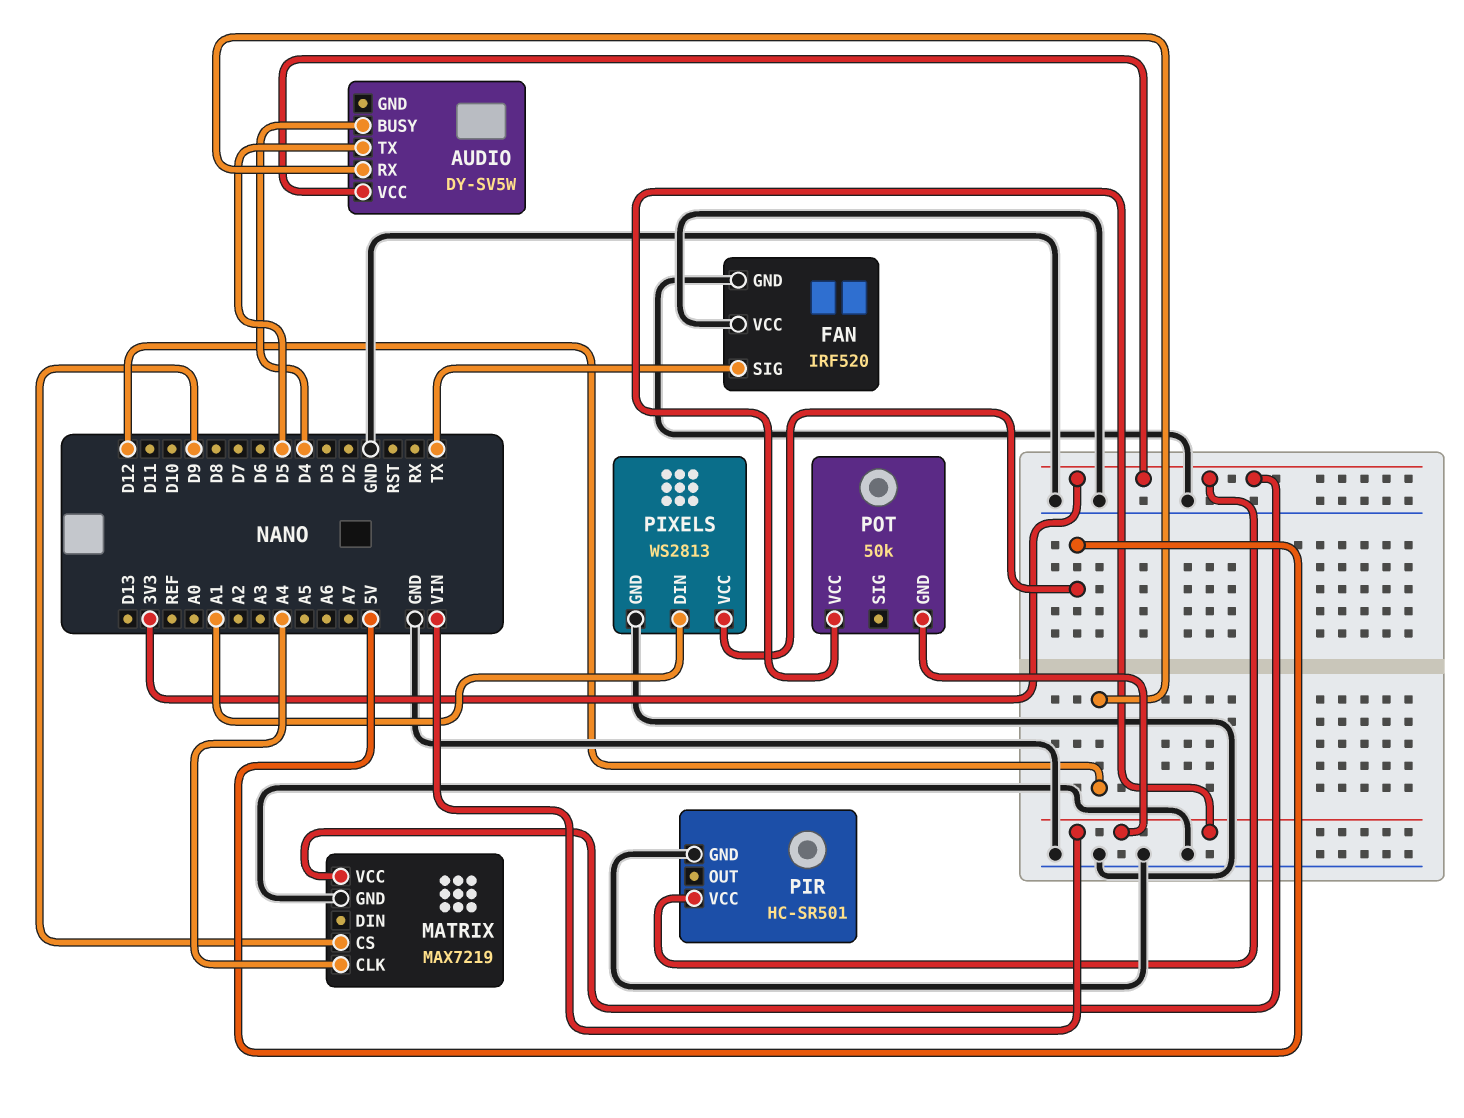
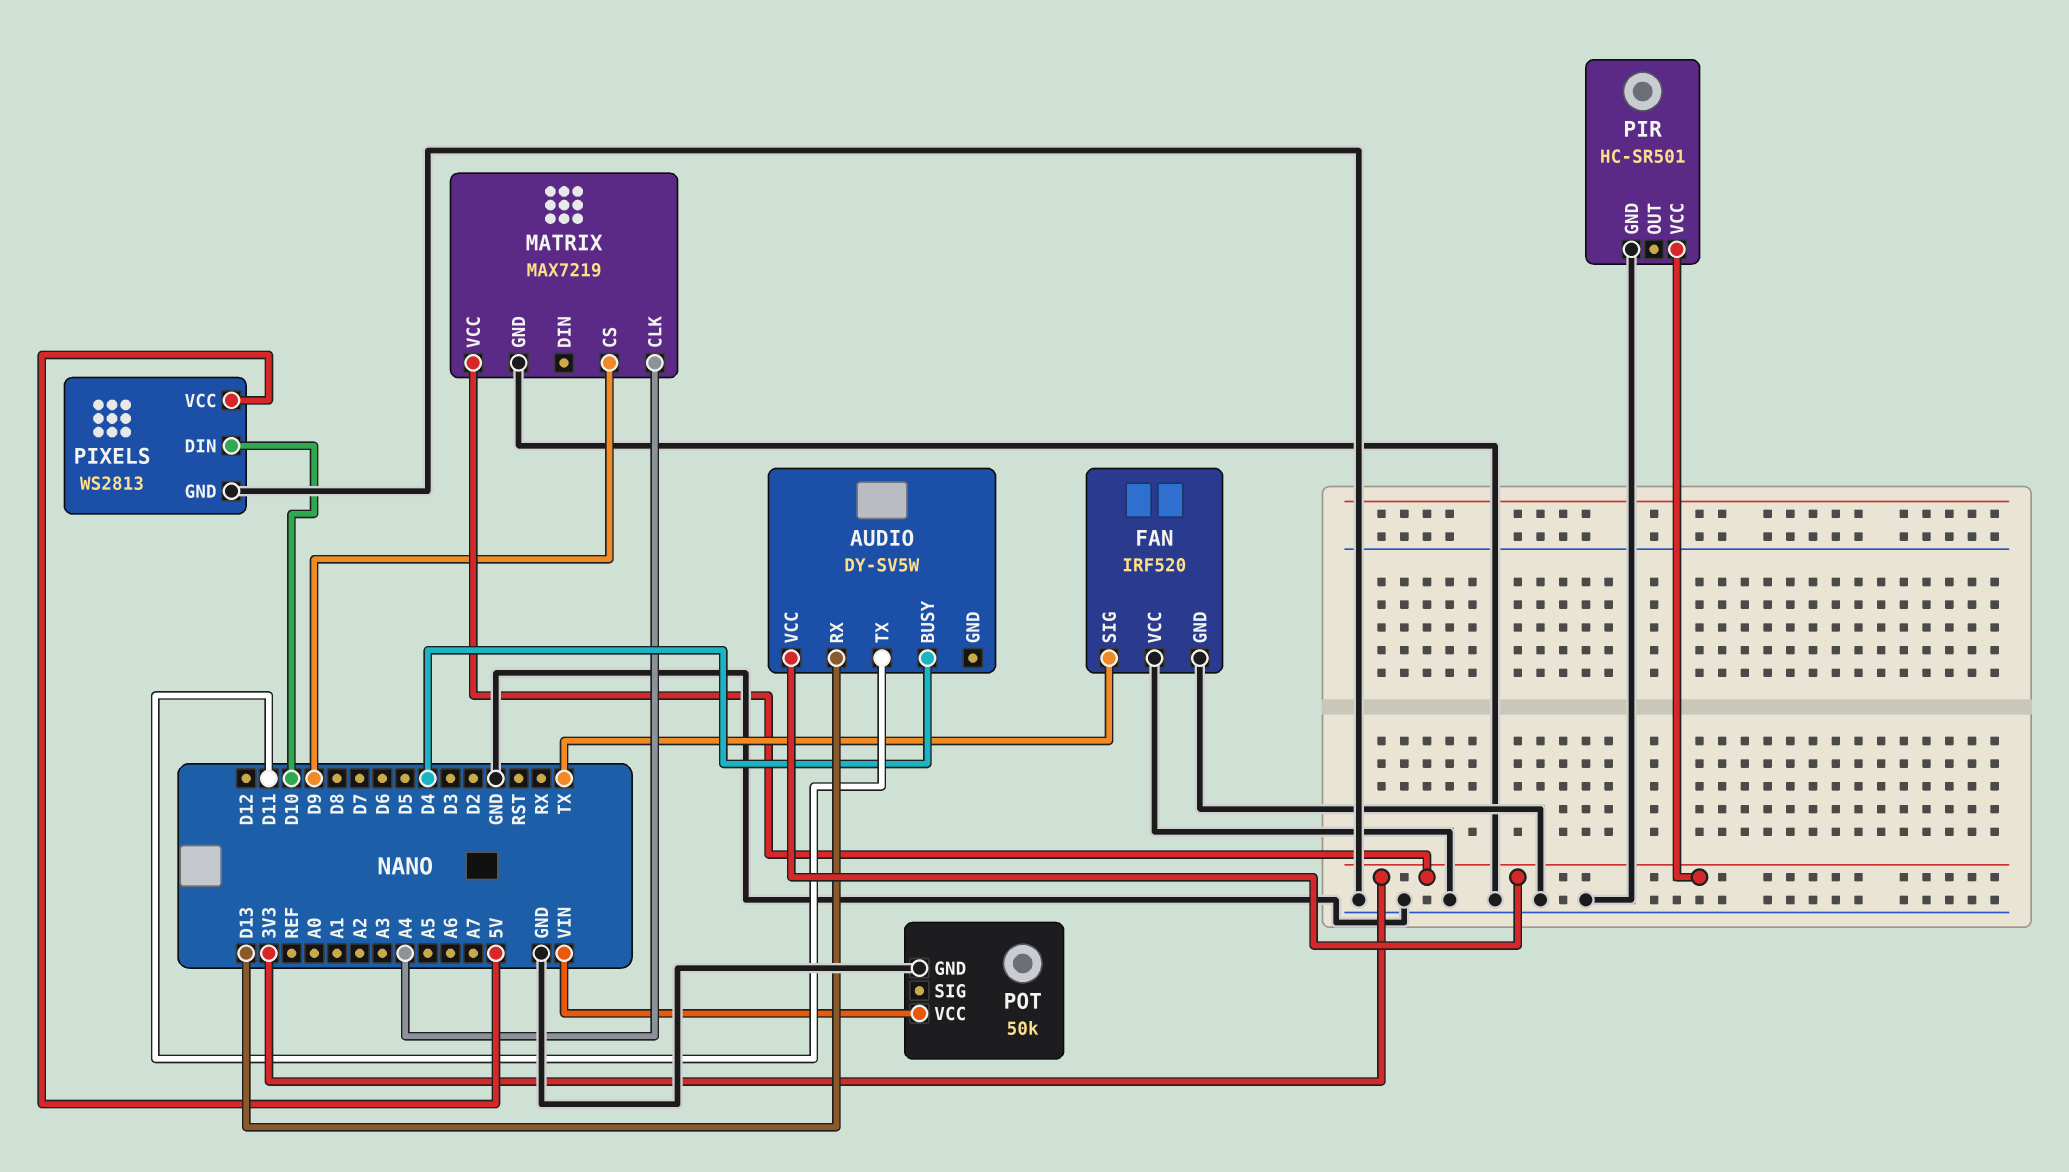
AUDIO pin RX: D12 -> D13
AUDIO pin TX: D5 -> D11
PIXELS pin DIN: A1 -> D10
POT pin GND: VIN -> GND

